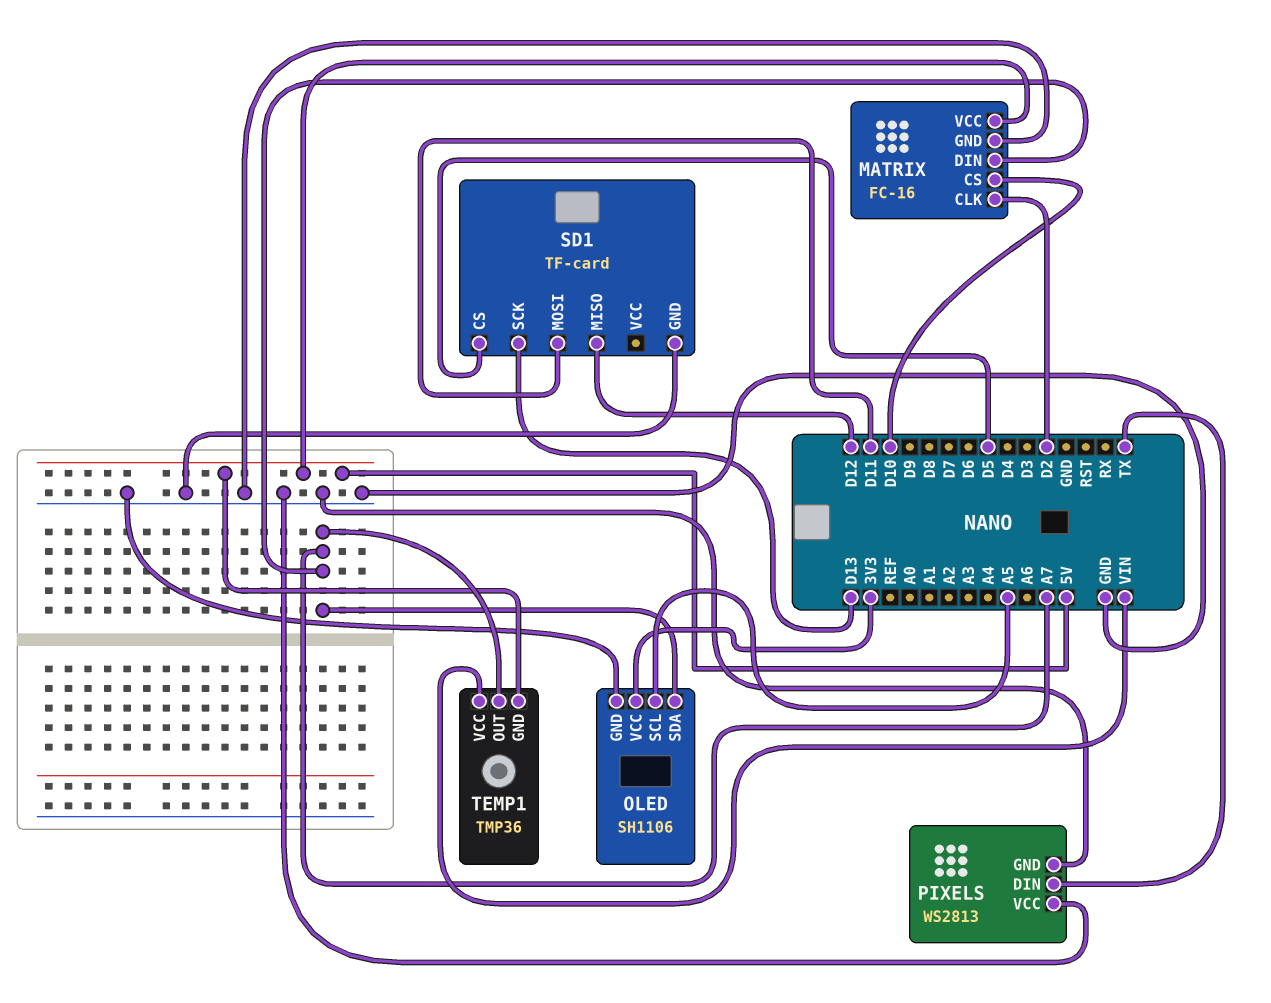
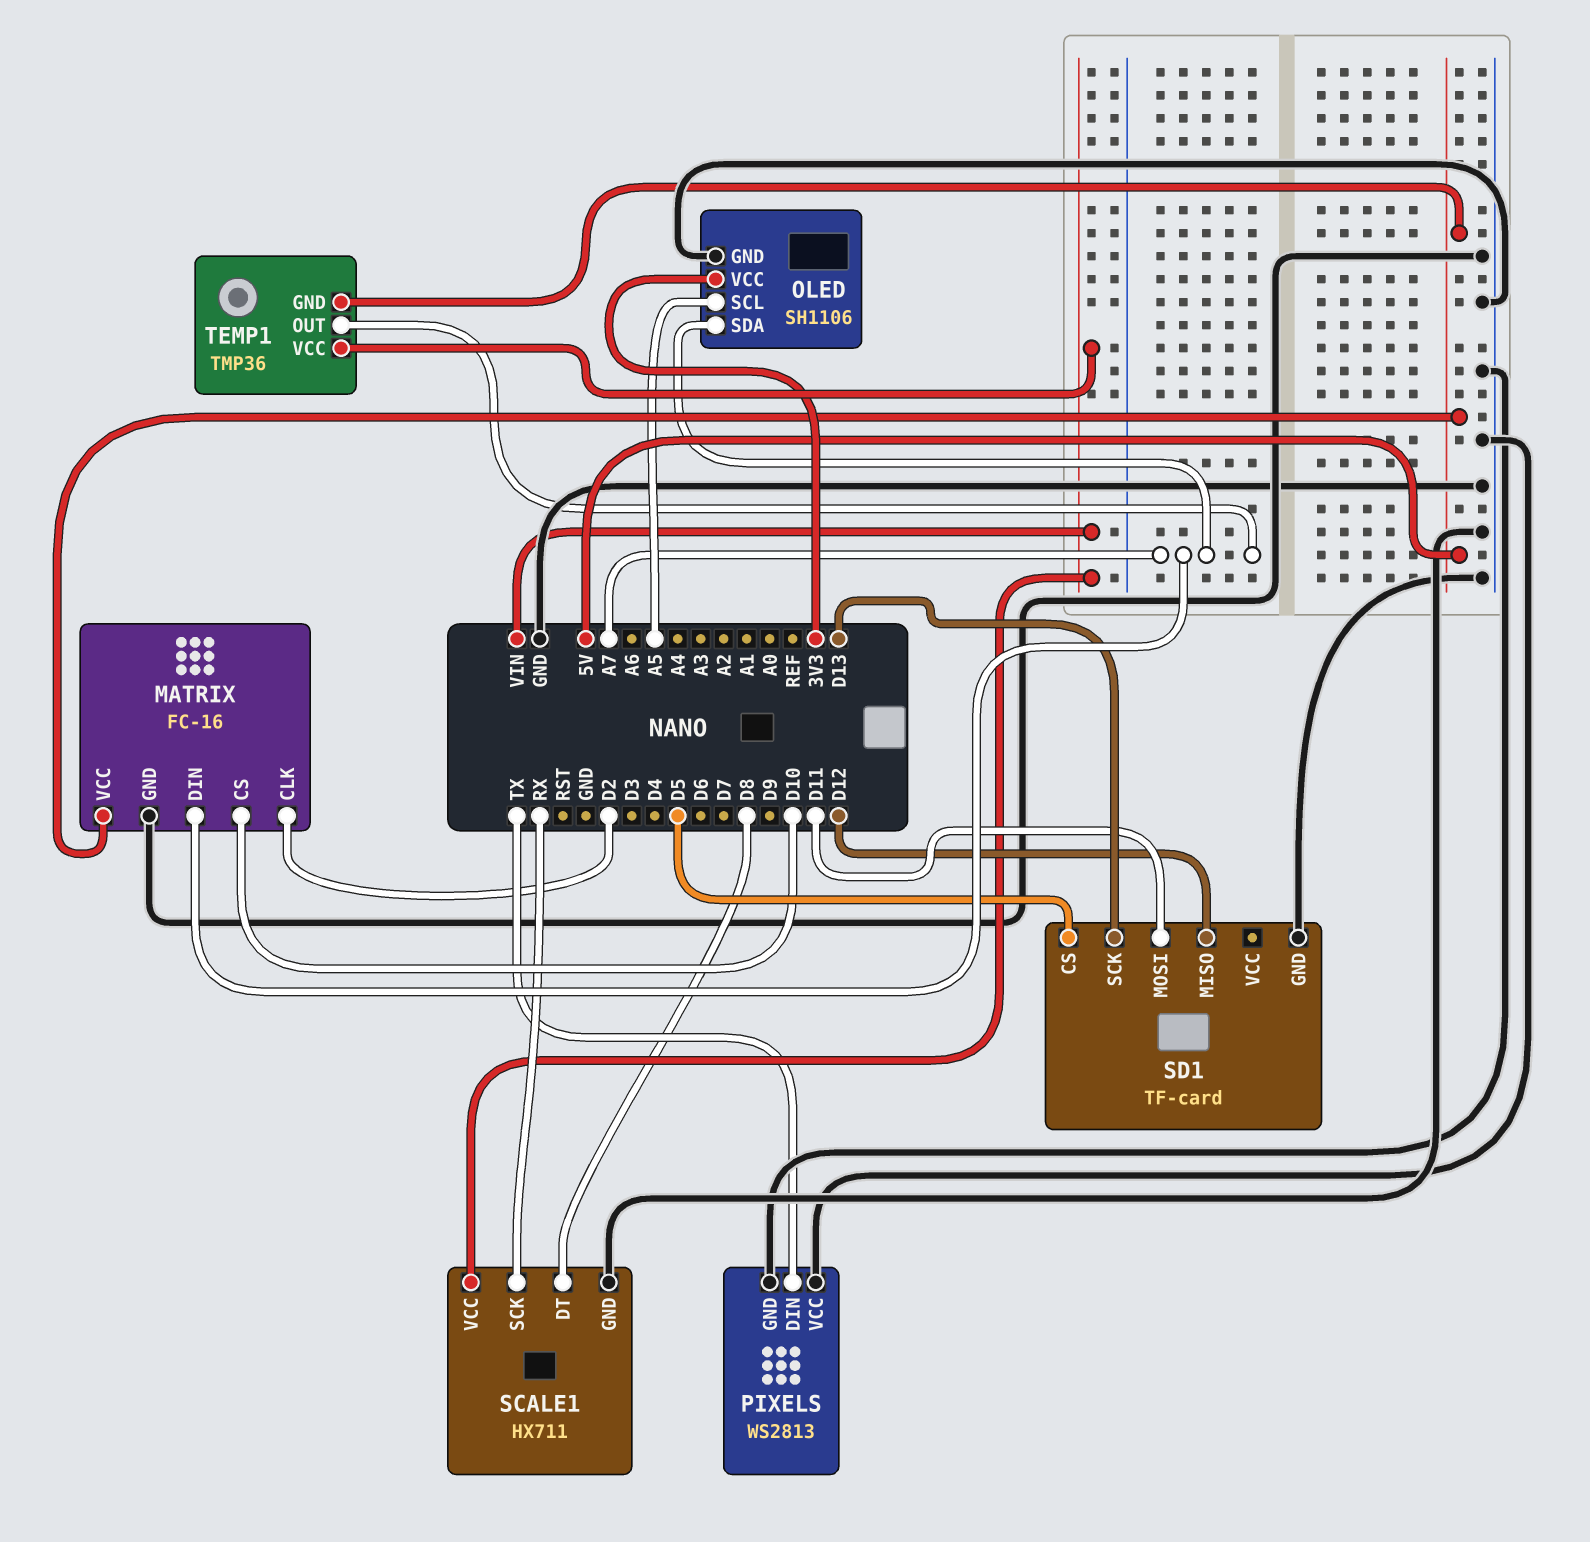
SCALE1: none -> HX711
SCALE1 pin DT: none -> D8
SCALE1 pin GND: none -> GND
SCALE1 pin SCK: none -> RX
SCALE1 pin VCC: none -> VIN

